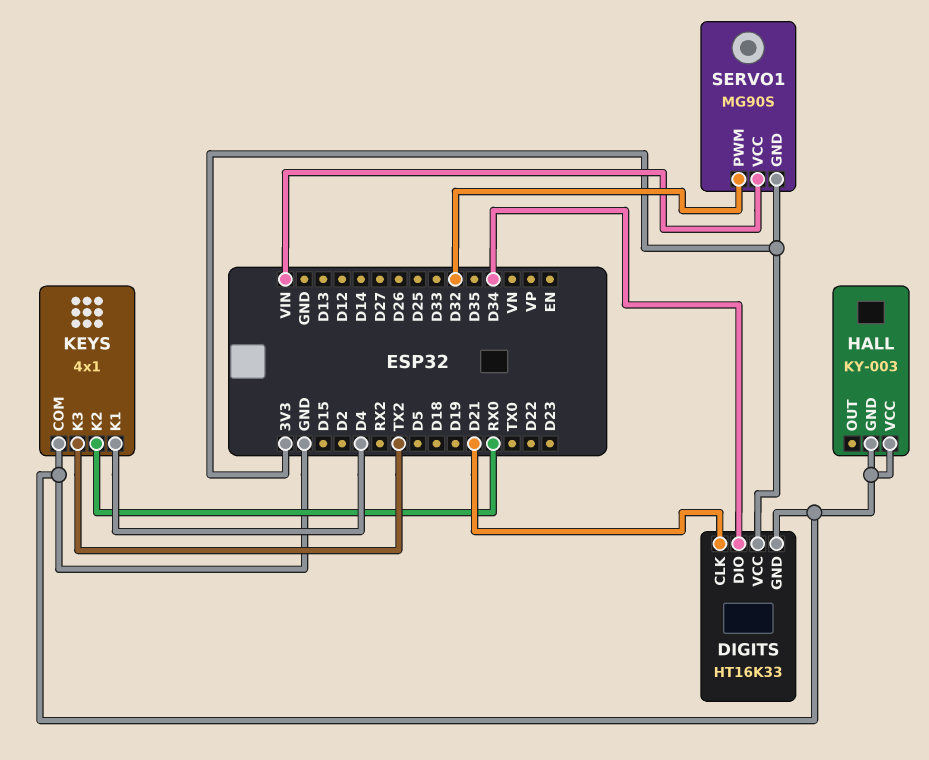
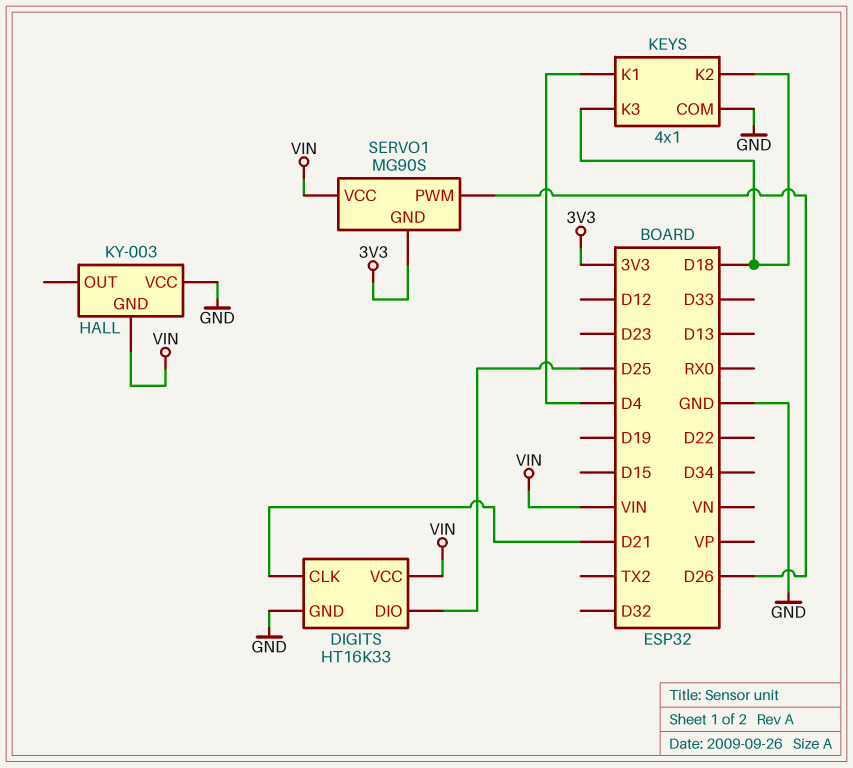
DIGITS pin DIO: D34 -> D25
DIGITS pin VCC: 3V3 -> VIN
HALL pin GND: GND -> VIN
KEYS pin K2: RX0 -> D18
KEYS pin K3: TX2 -> D18
SERVO1 pin PWM: D32 -> D26

